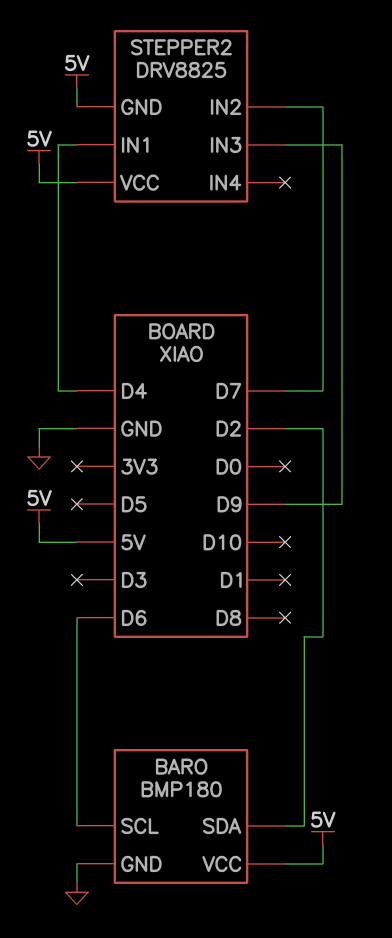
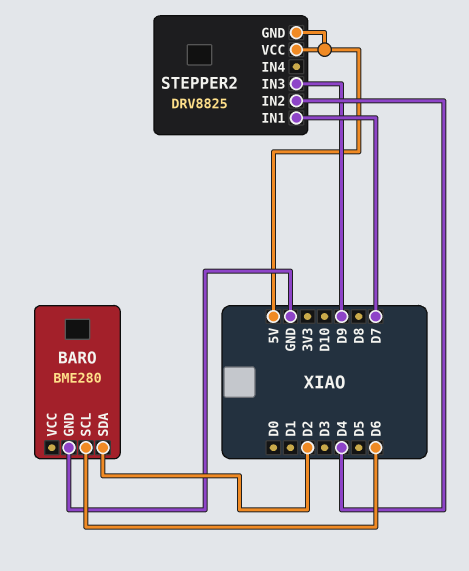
BARO: BMP180 -> BME280
BARO pin VCC: 5V -> none
STEPPER2 pin IN1: D4 -> D7
STEPPER2 pin IN2: D7 -> D4

